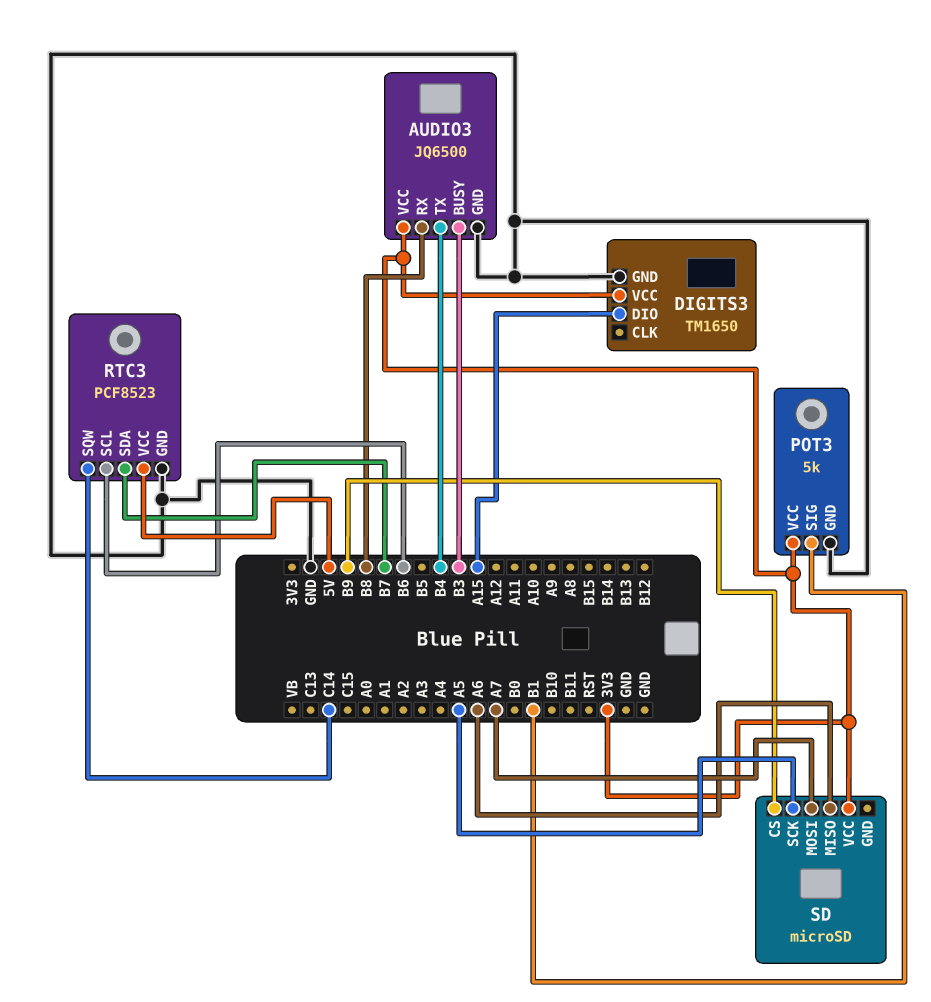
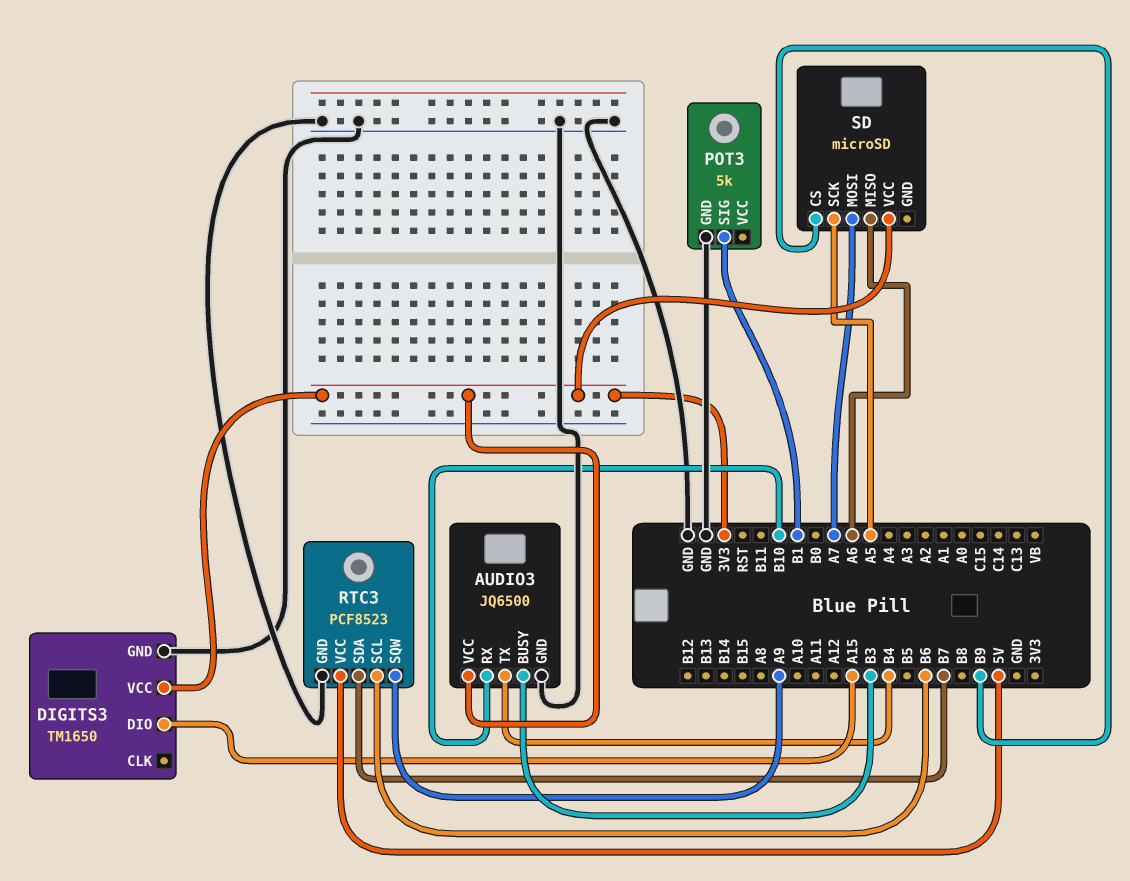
AUDIO3 pin RX: B8 -> B10
POT3 pin VCC: 3V3 -> none
RTC3 pin SQW: C14 -> A9

